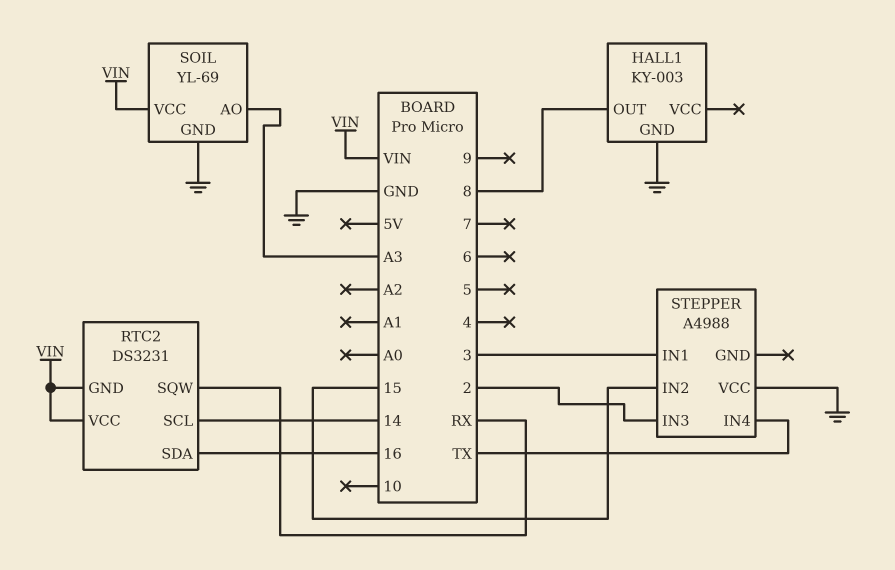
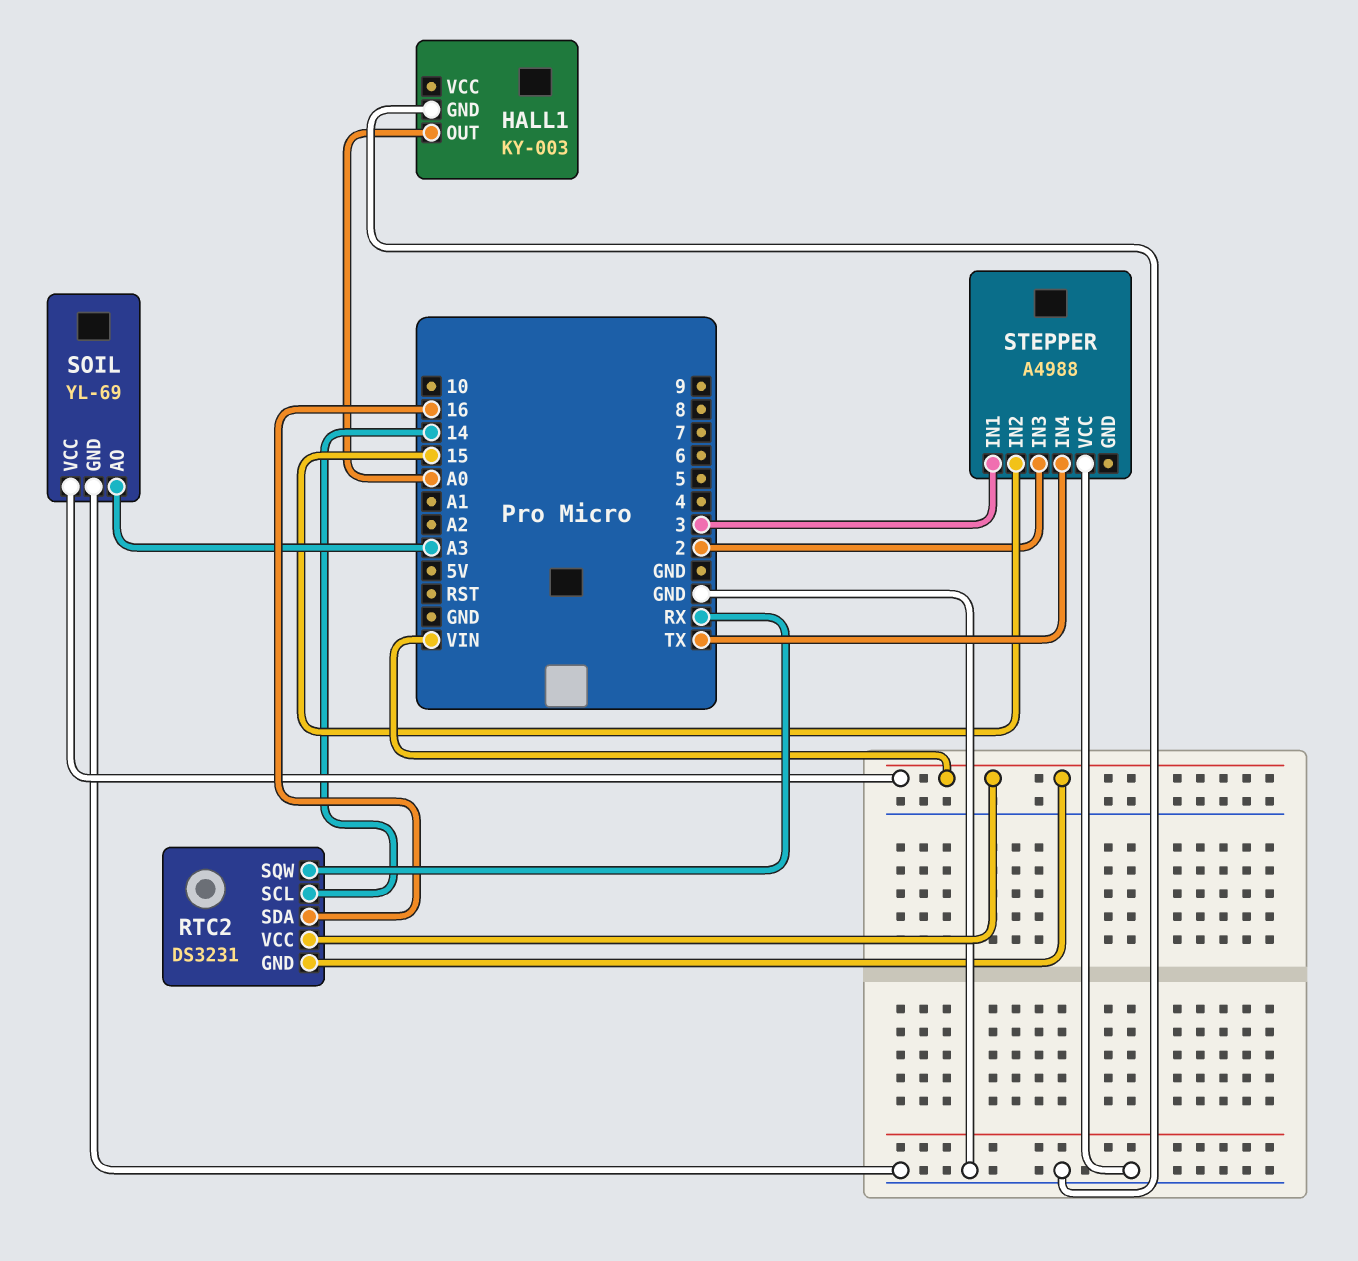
HALL1 pin OUT: 8 -> A0

